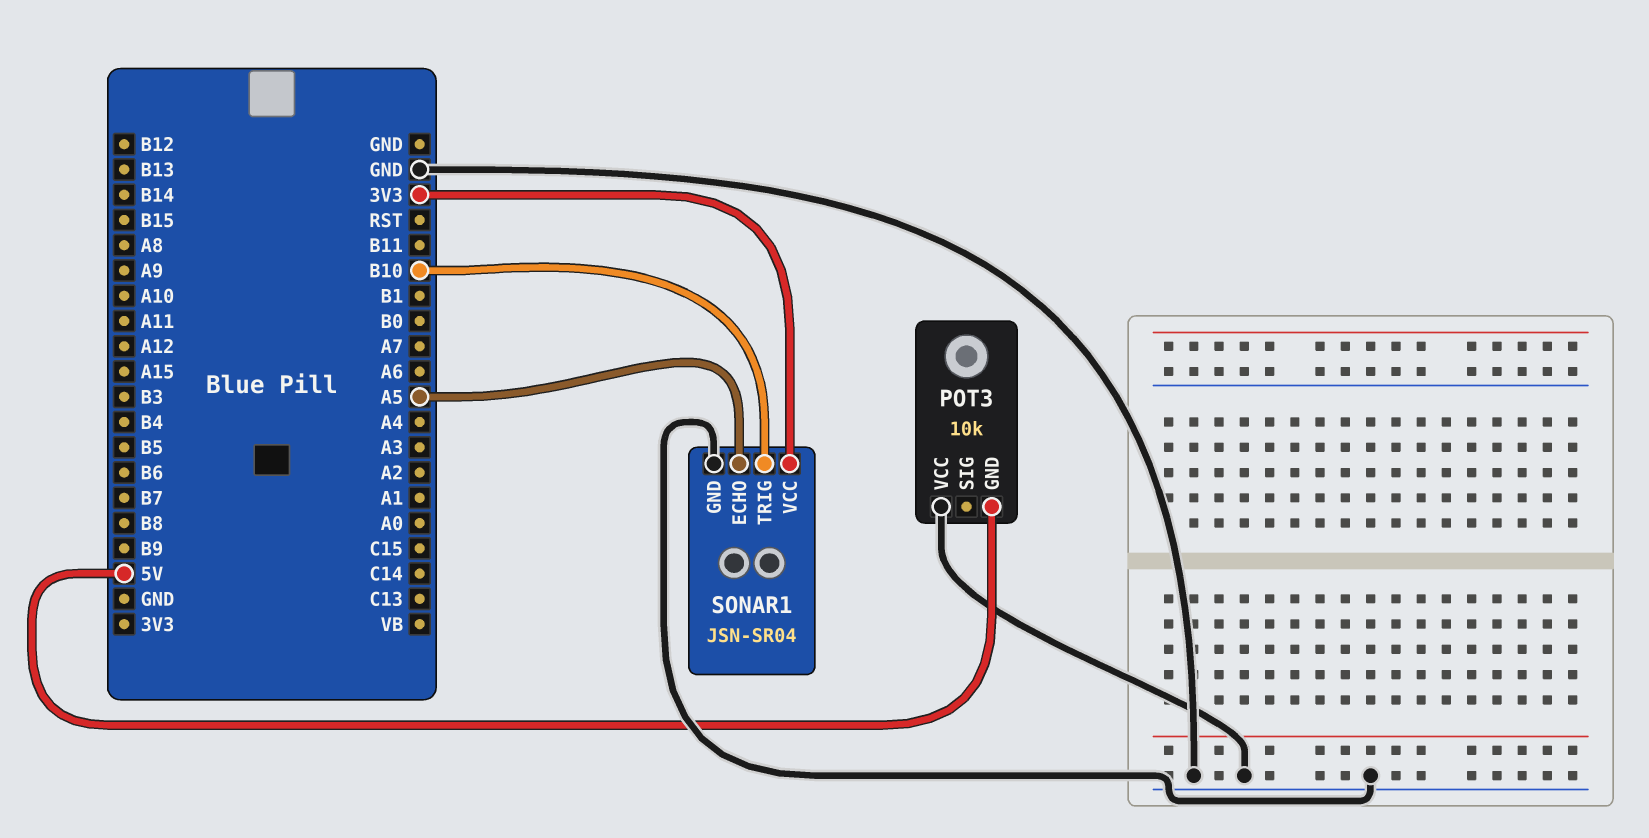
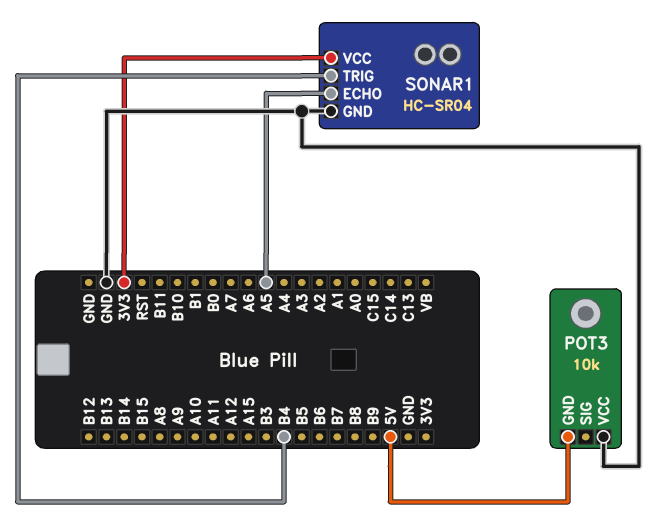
SONAR1: JSN-SR04 -> HC-SR04
SONAR1 pin TRIG: B10 -> B4

